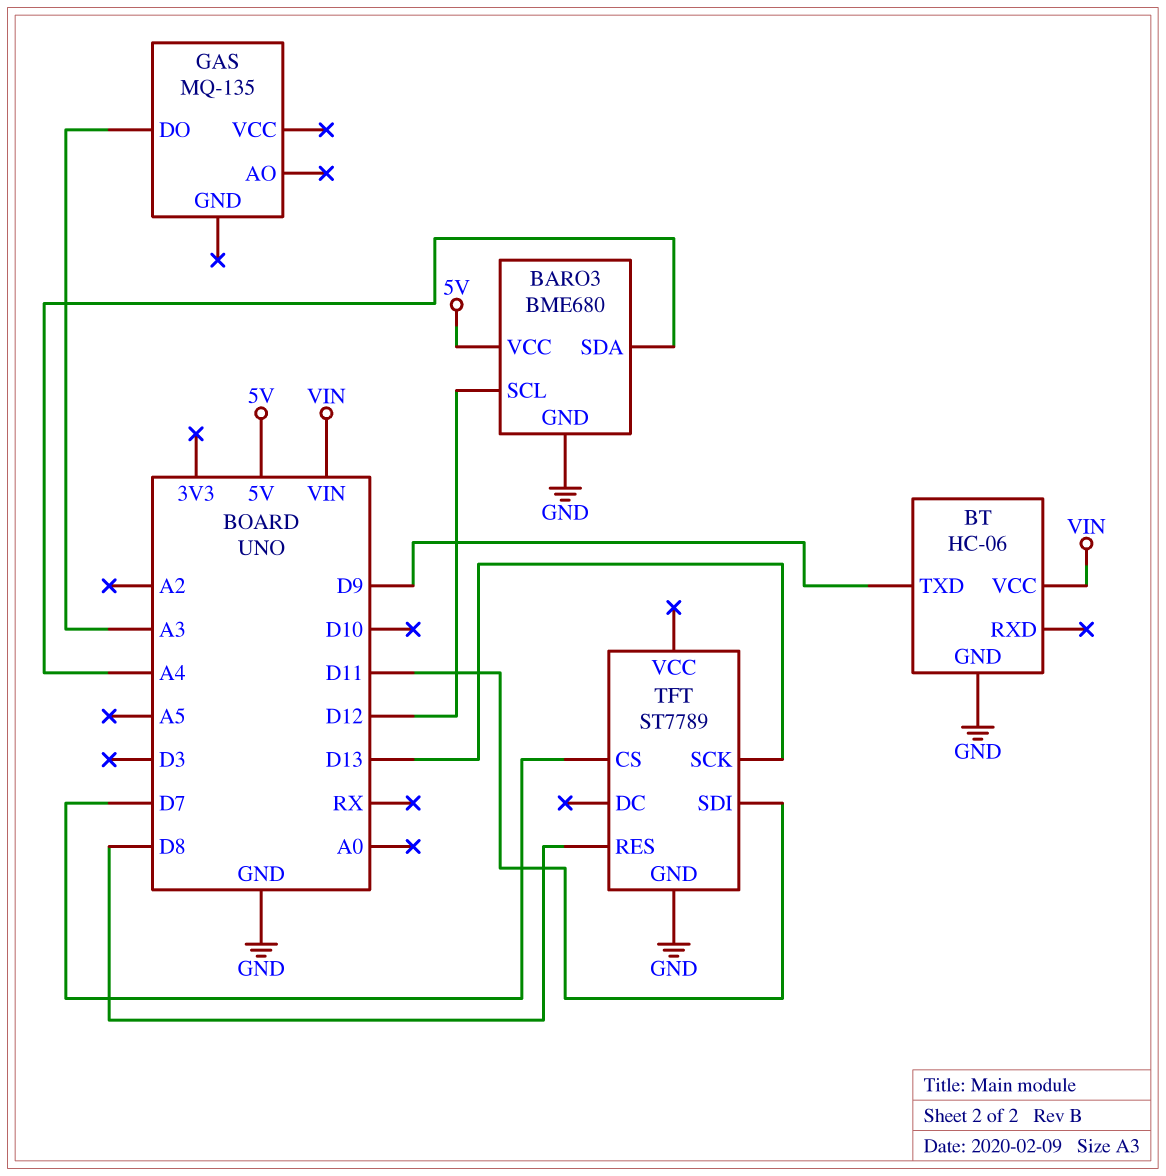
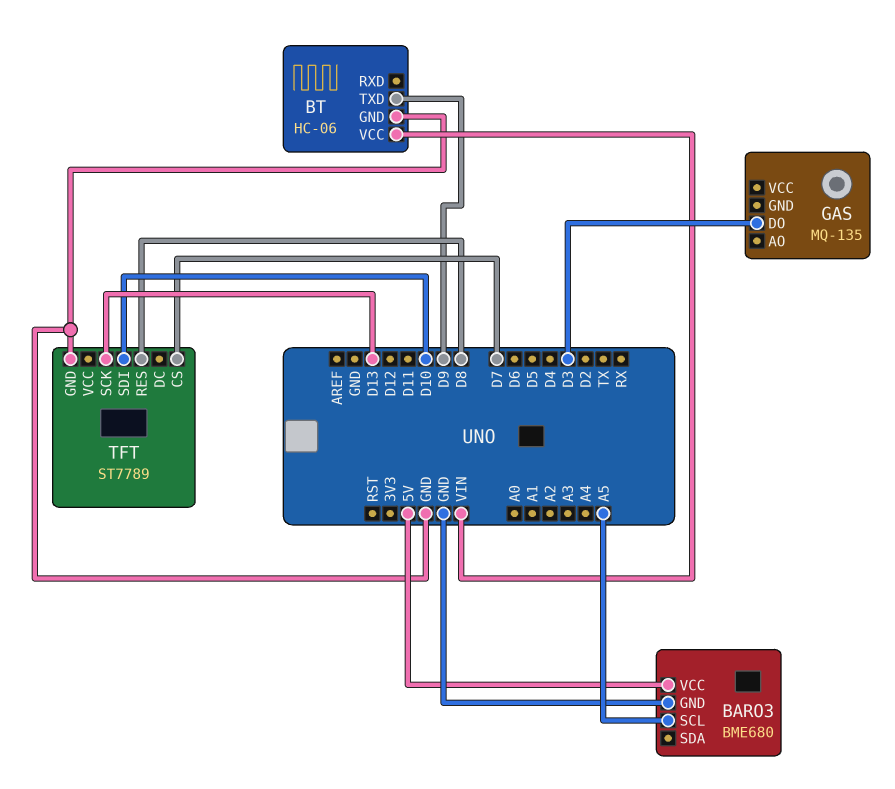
BARO3 pin SCL: D12 -> A5
BARO3 pin SDA: A4 -> none
GAS pin DO: A3 -> D3
TFT pin SDI: D11 -> D10

